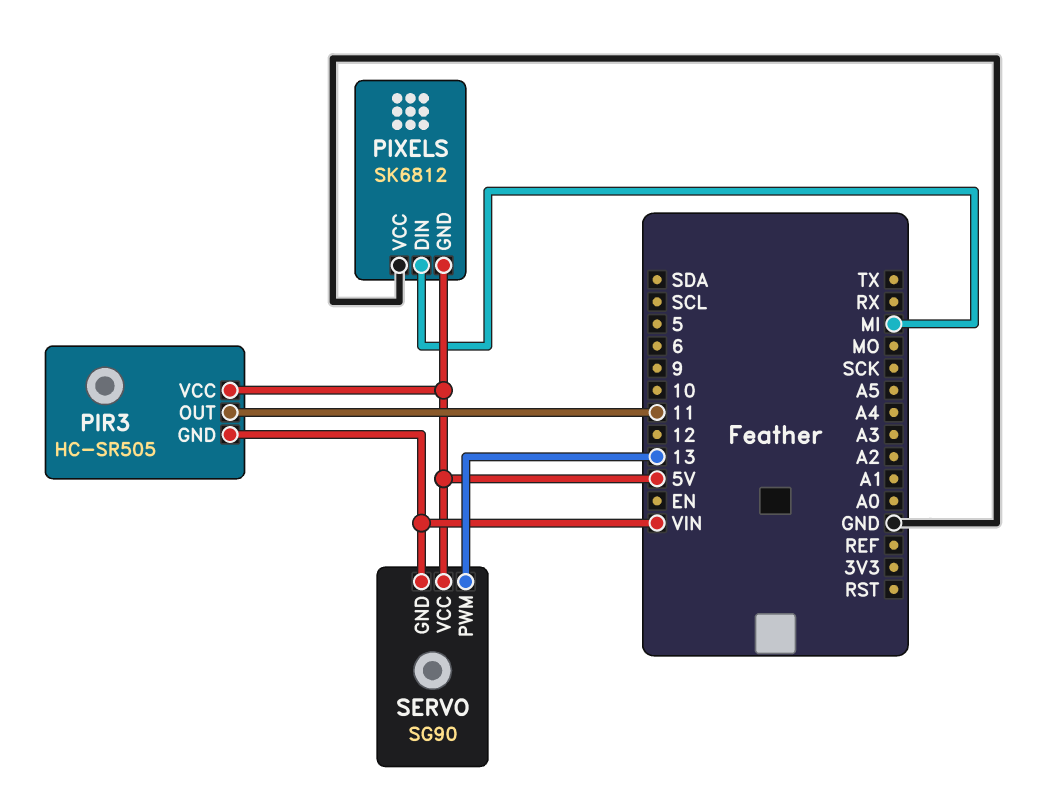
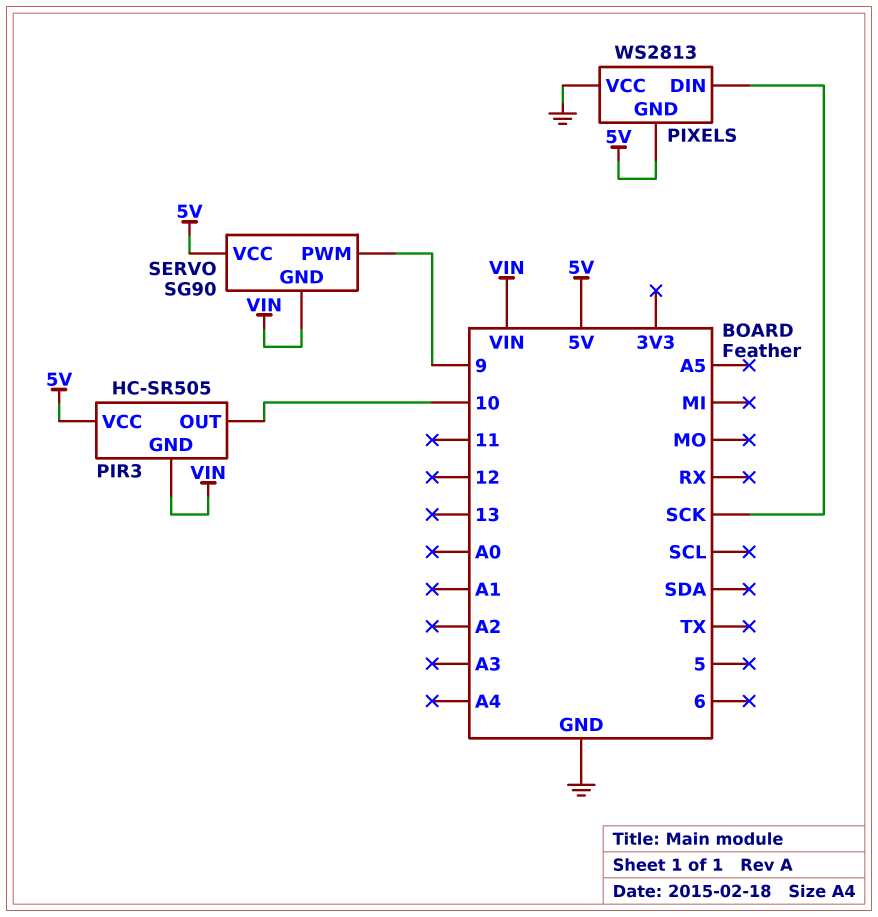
PIR3 pin OUT: 11 -> 10
PIXELS: SK6812 -> WS2813
PIXELS pin DIN: MI -> SCK
SERVO pin PWM: 13 -> 9

